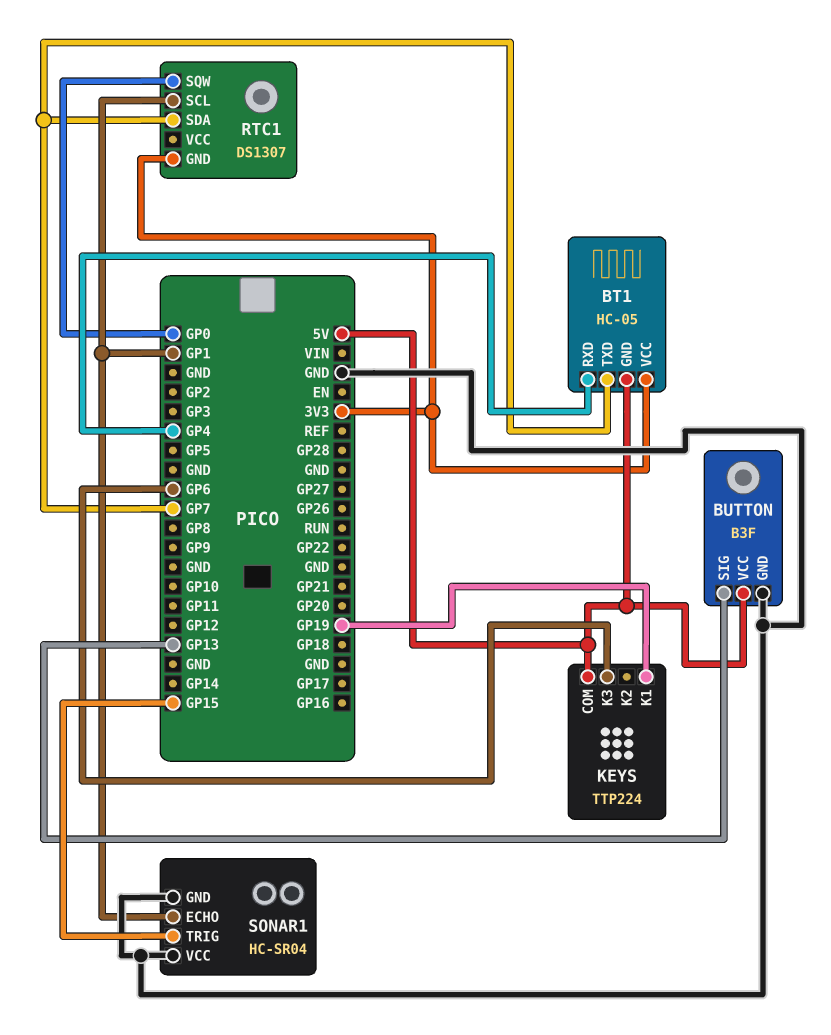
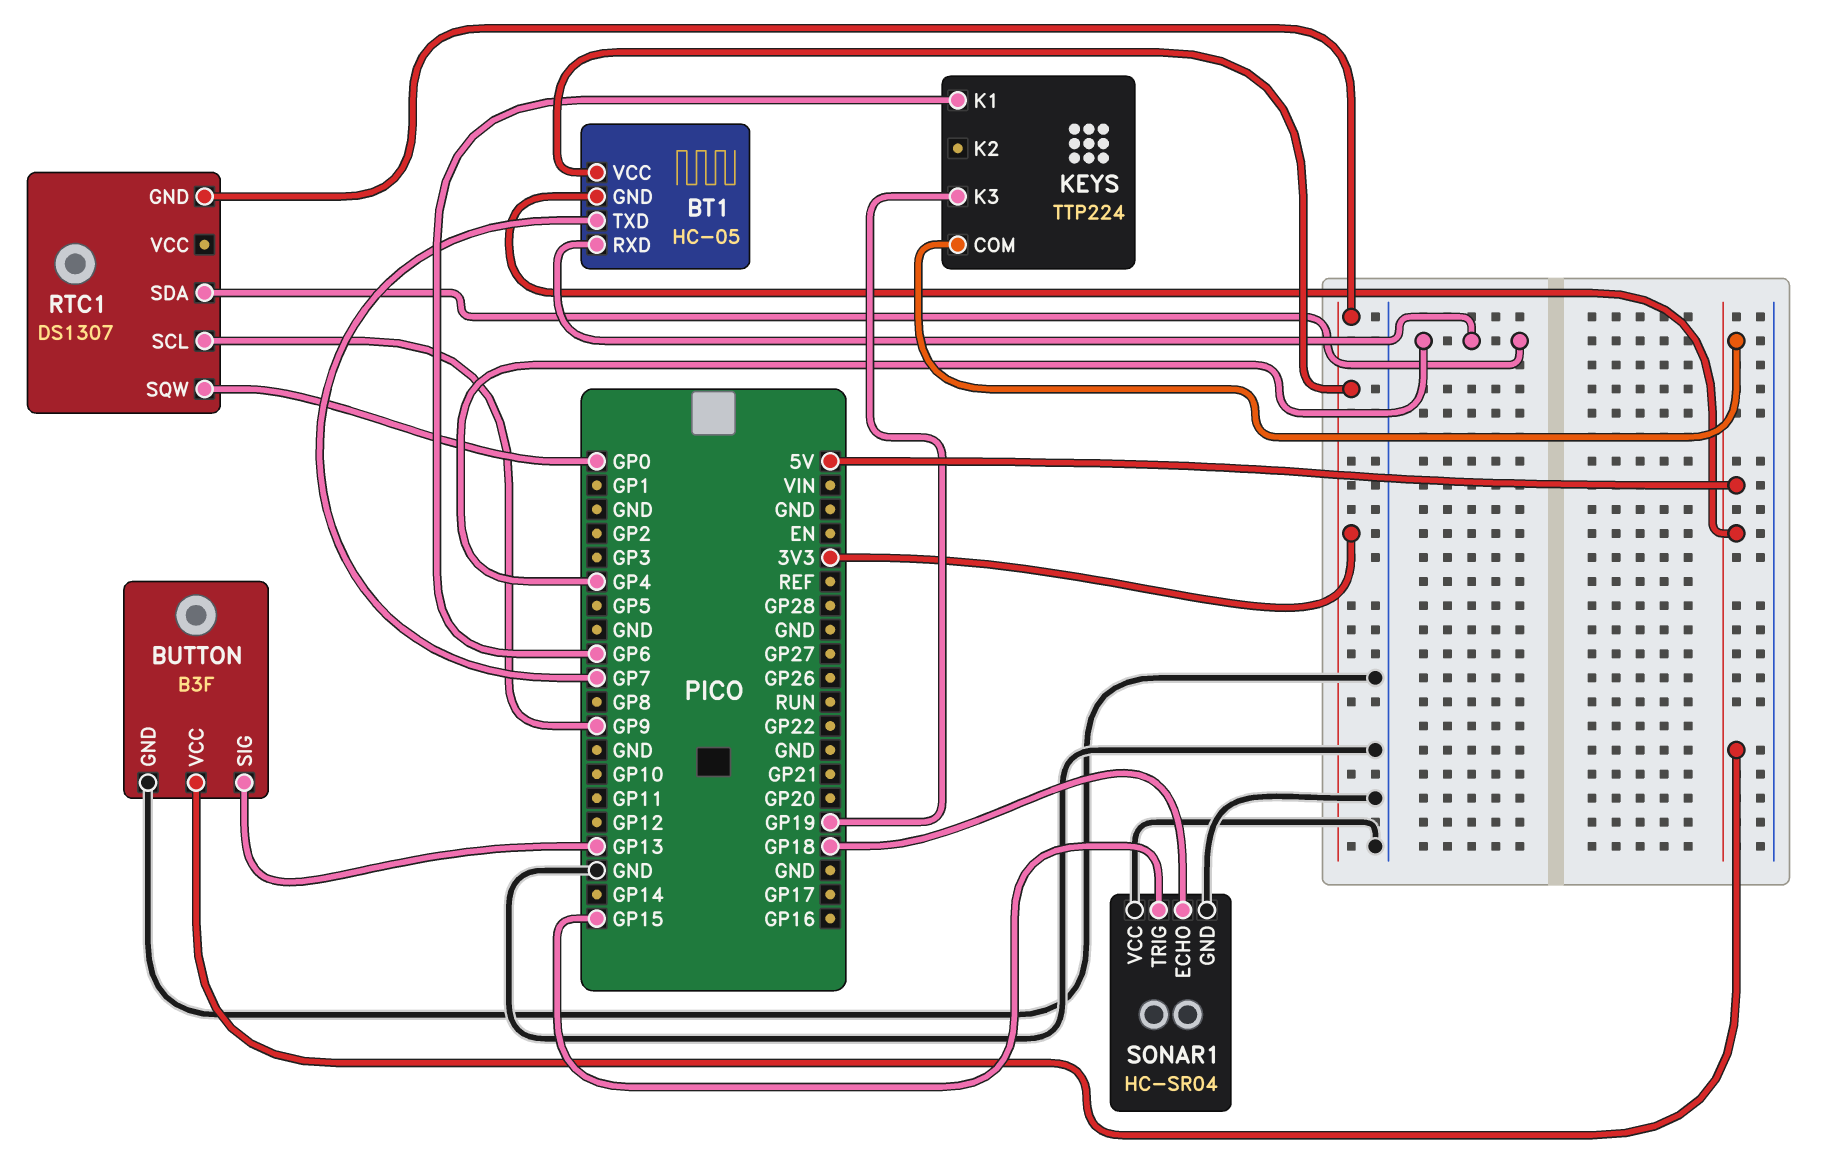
KEYS pin K1: GP19 -> GP6
KEYS pin K3: GP6 -> GP19
RTC1 pin SCL: GP1 -> GP9
RTC1 pin SDA: GP7 -> GP4
SONAR1 pin ECHO: GP1 -> GP18

